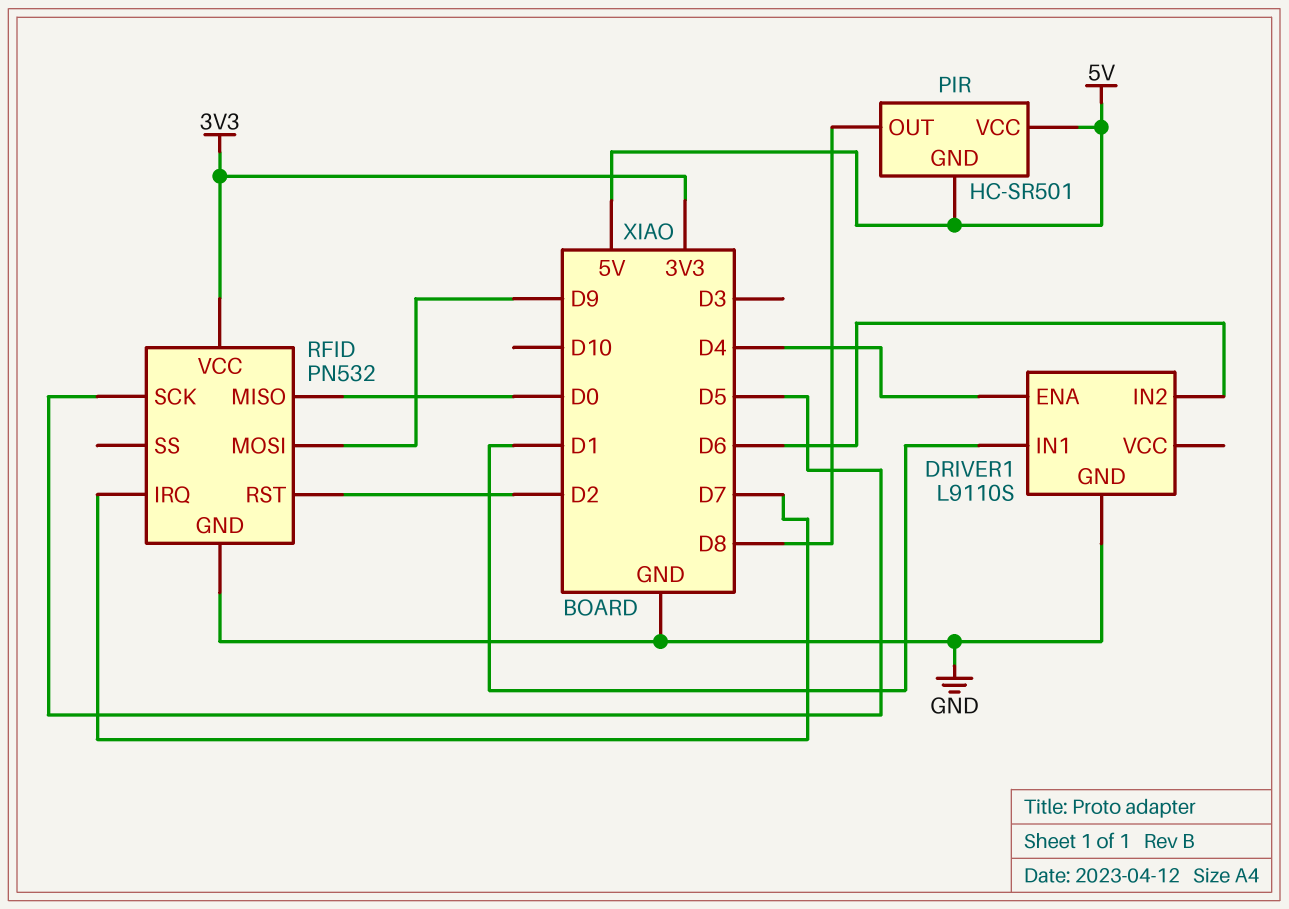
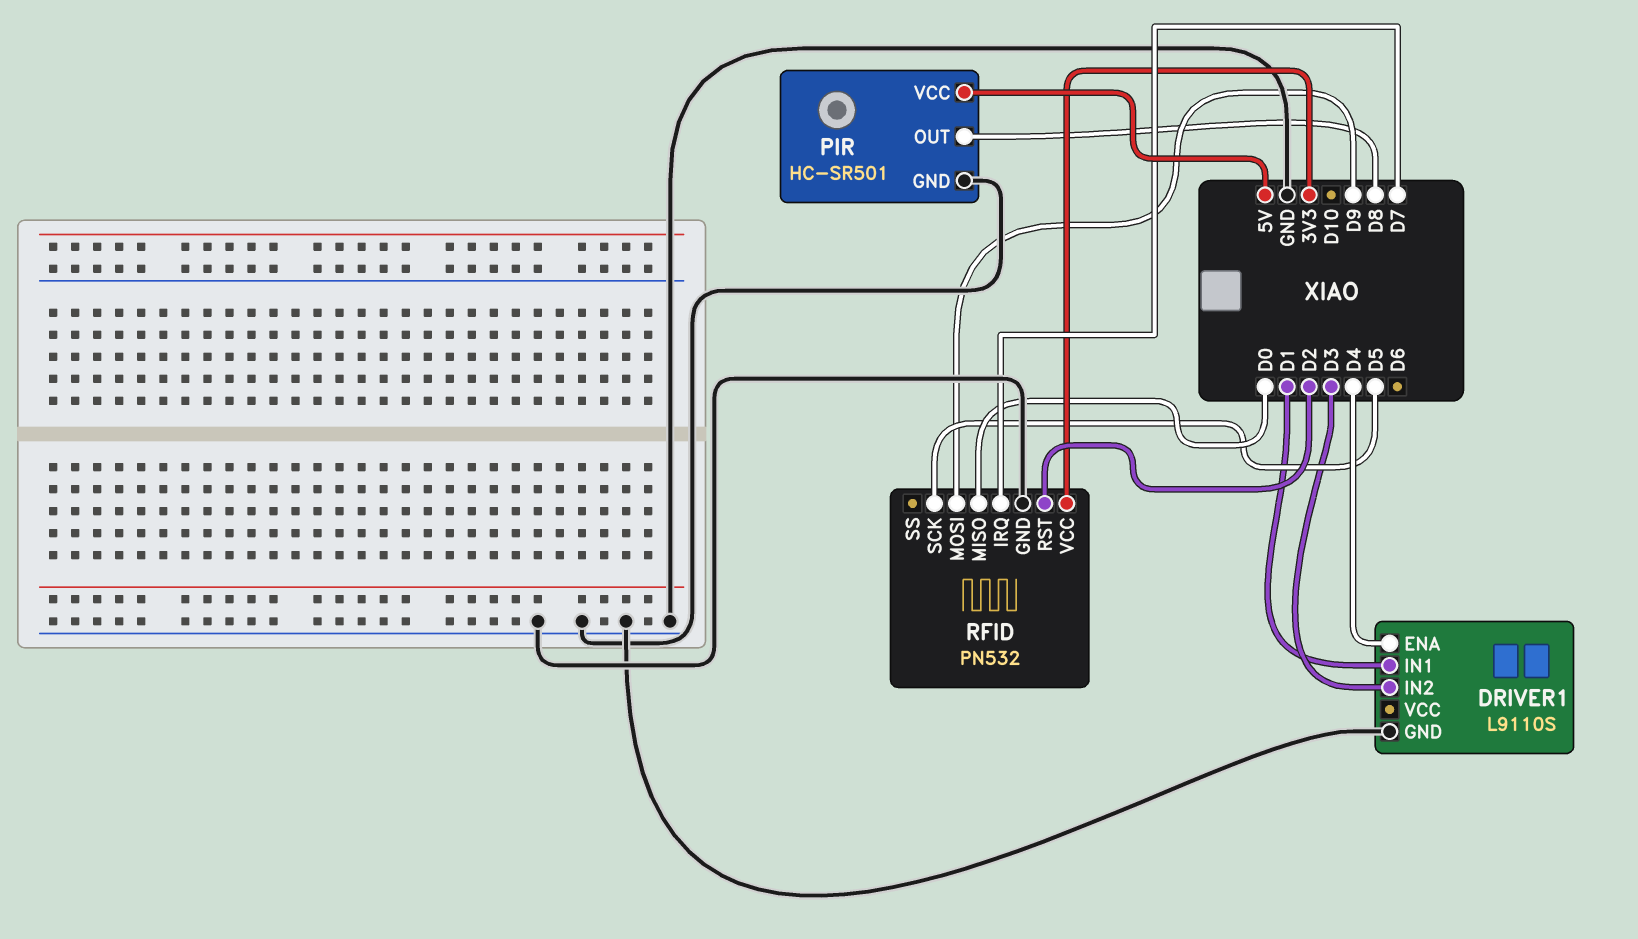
DRIVER1 pin IN2: D6 -> D3
PIR pin GND: 5V -> GND

